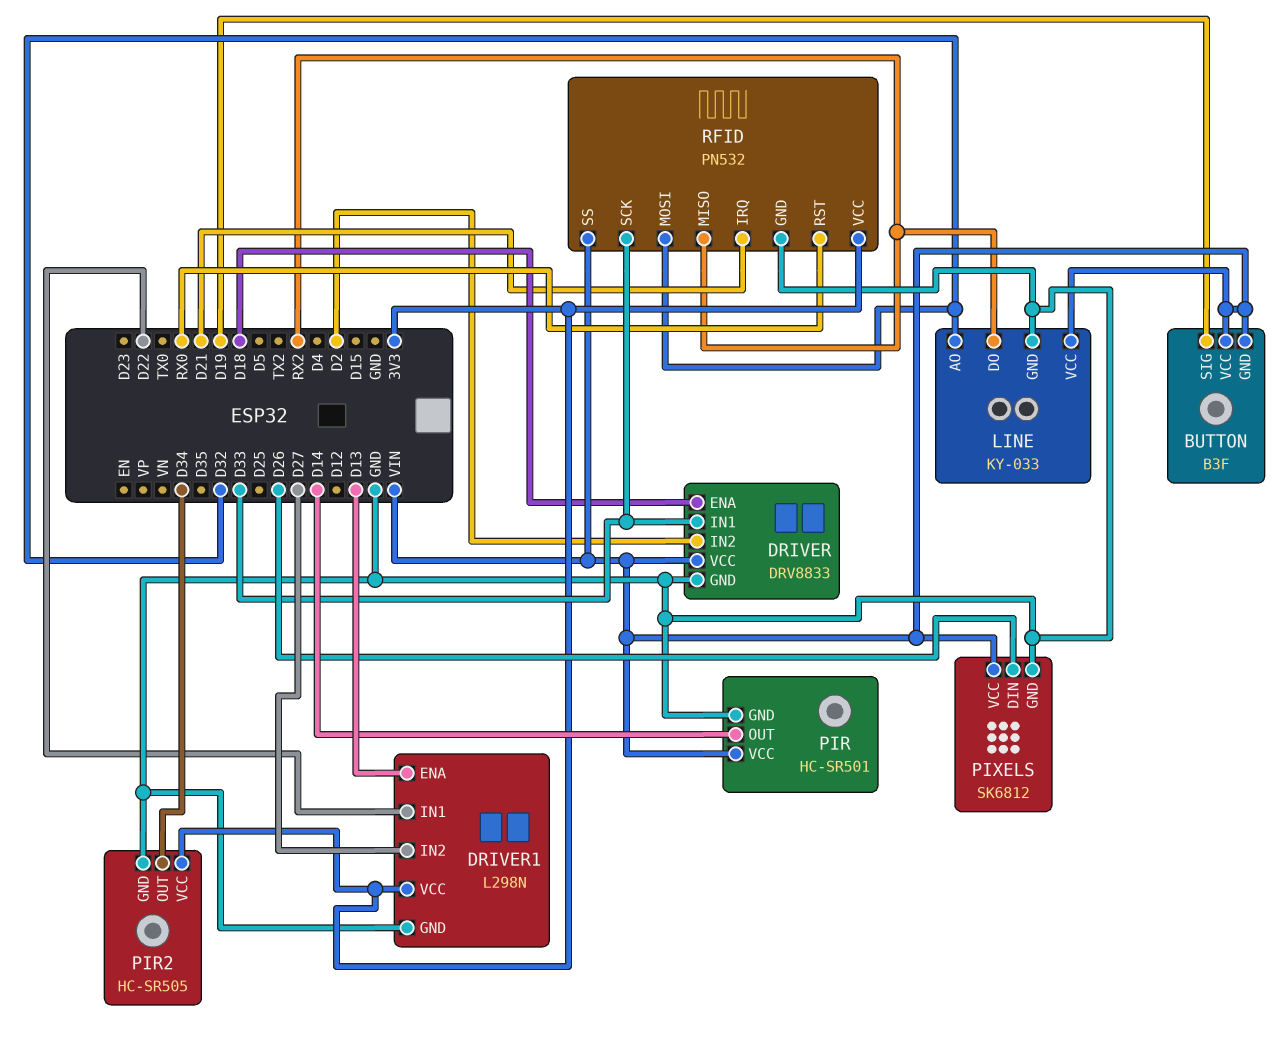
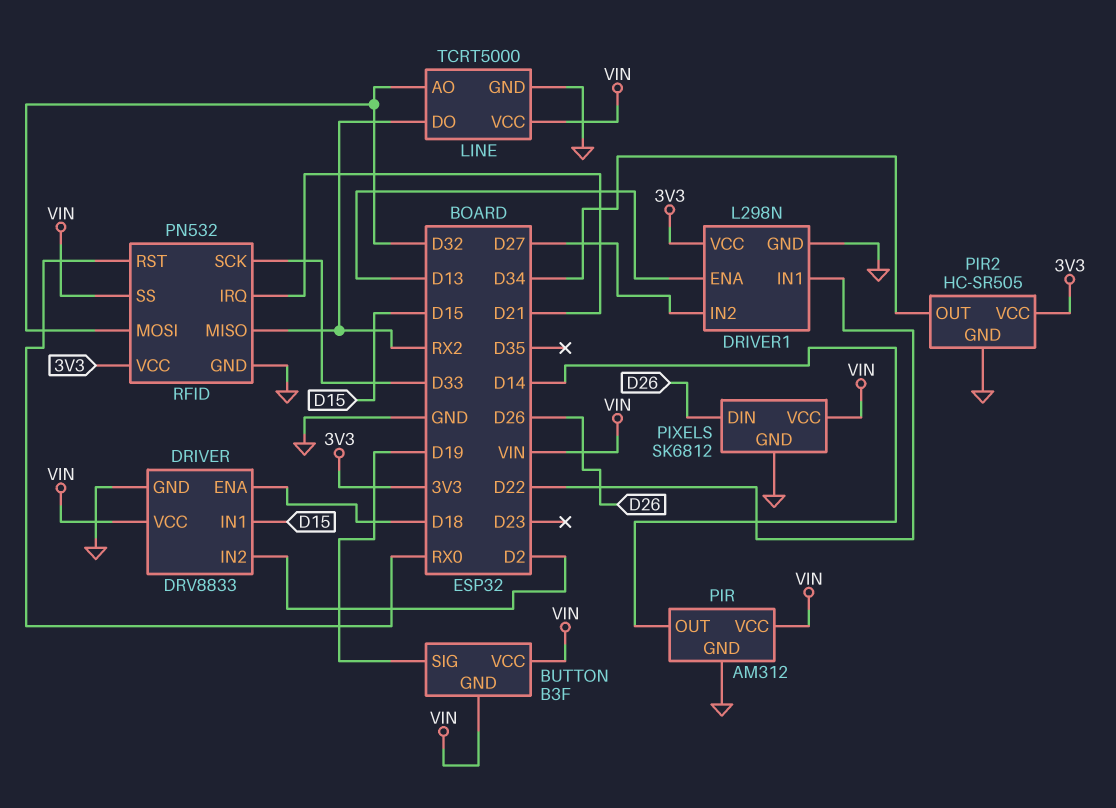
DRIVER pin IN1: D33 -> D15
LINE: KY-033 -> TCRT5000
PIR: HC-SR501 -> AM312

